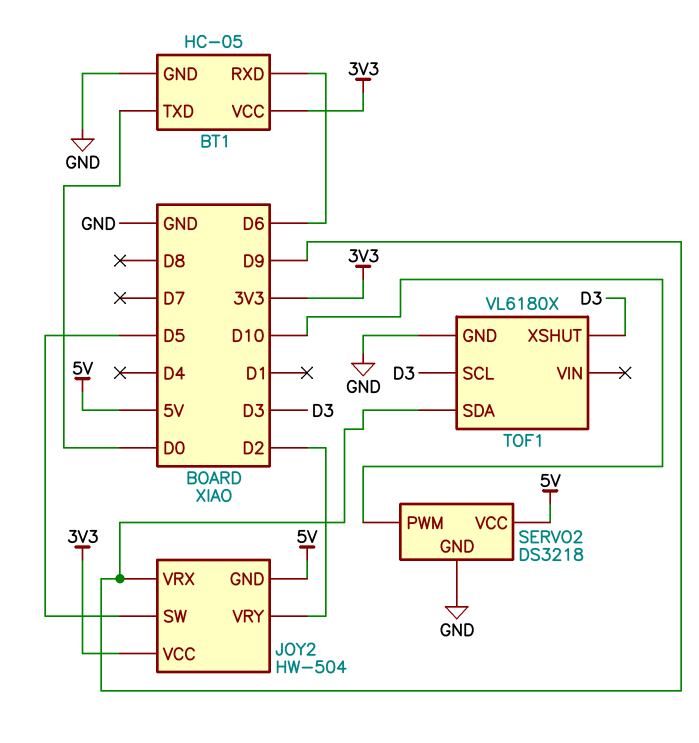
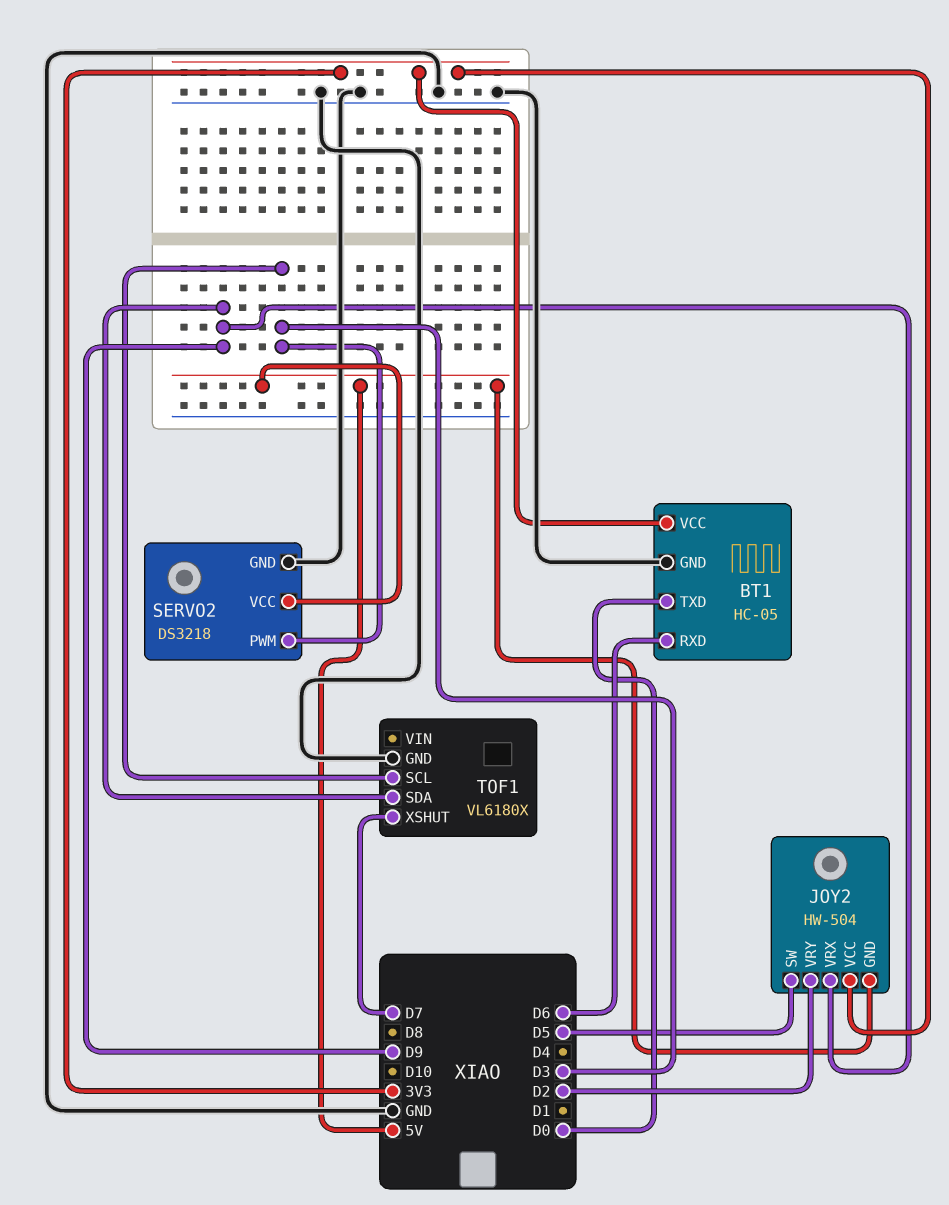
SERVO2 pin PWM: D10 -> D3
TOF1 pin XSHUT: D3 -> D7

